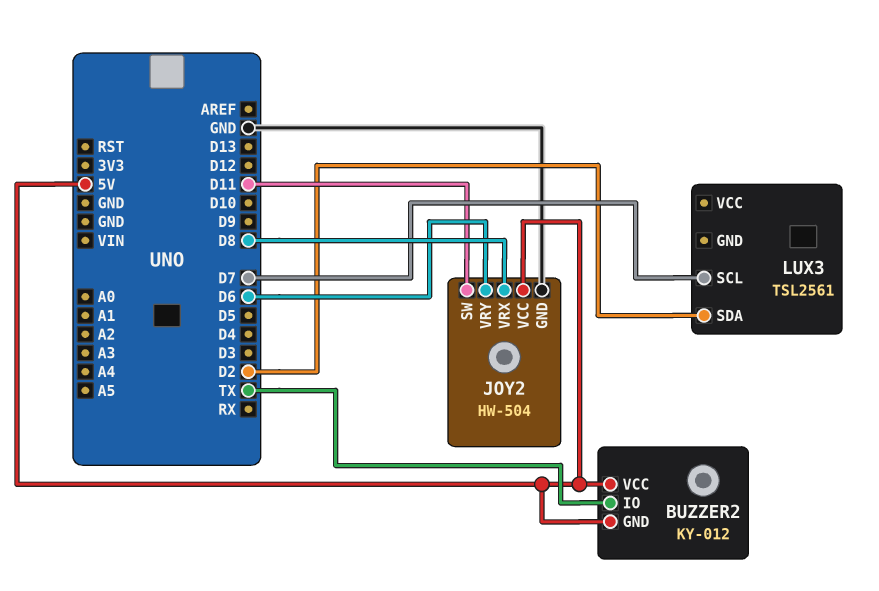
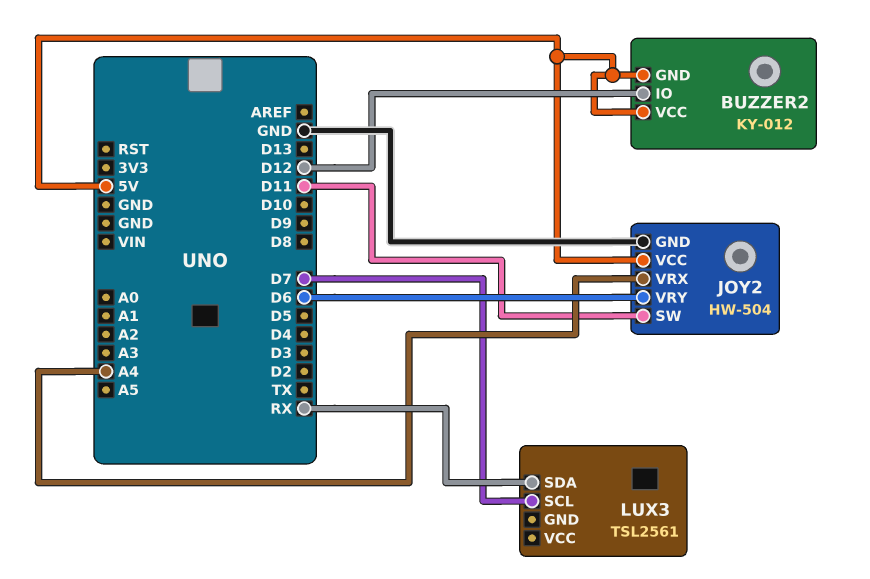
BUZZER2 pin IO: TX -> D12
JOY2 pin VRX: D8 -> A4
LUX3 pin SDA: D2 -> RX

